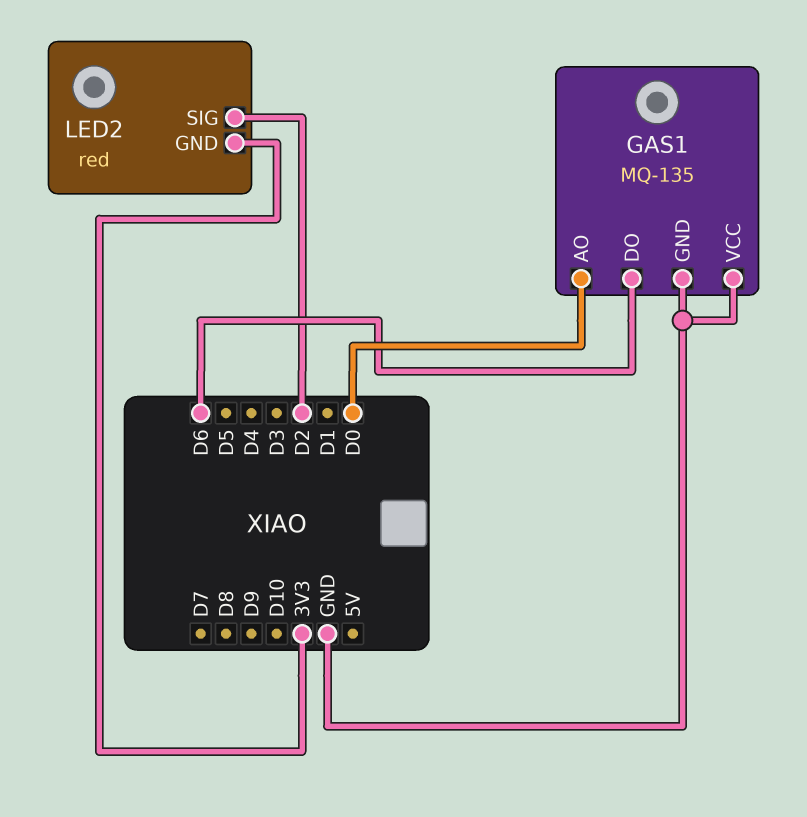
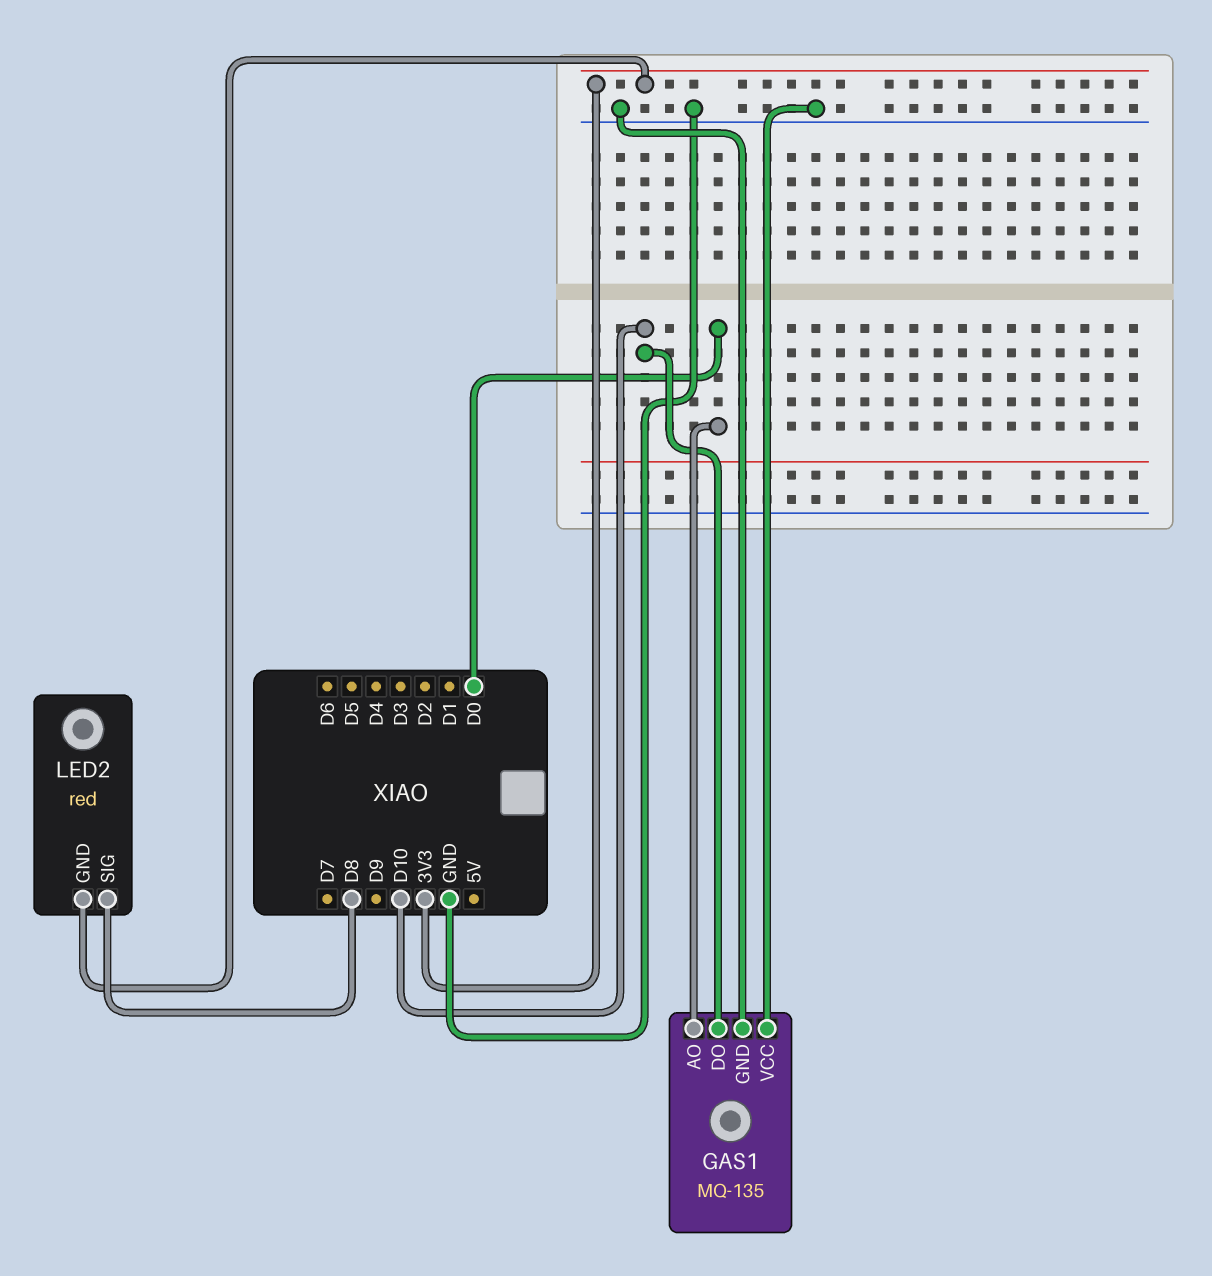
GAS1 pin DO: D6 -> D10
LED2 pin SIG: D2 -> D8

